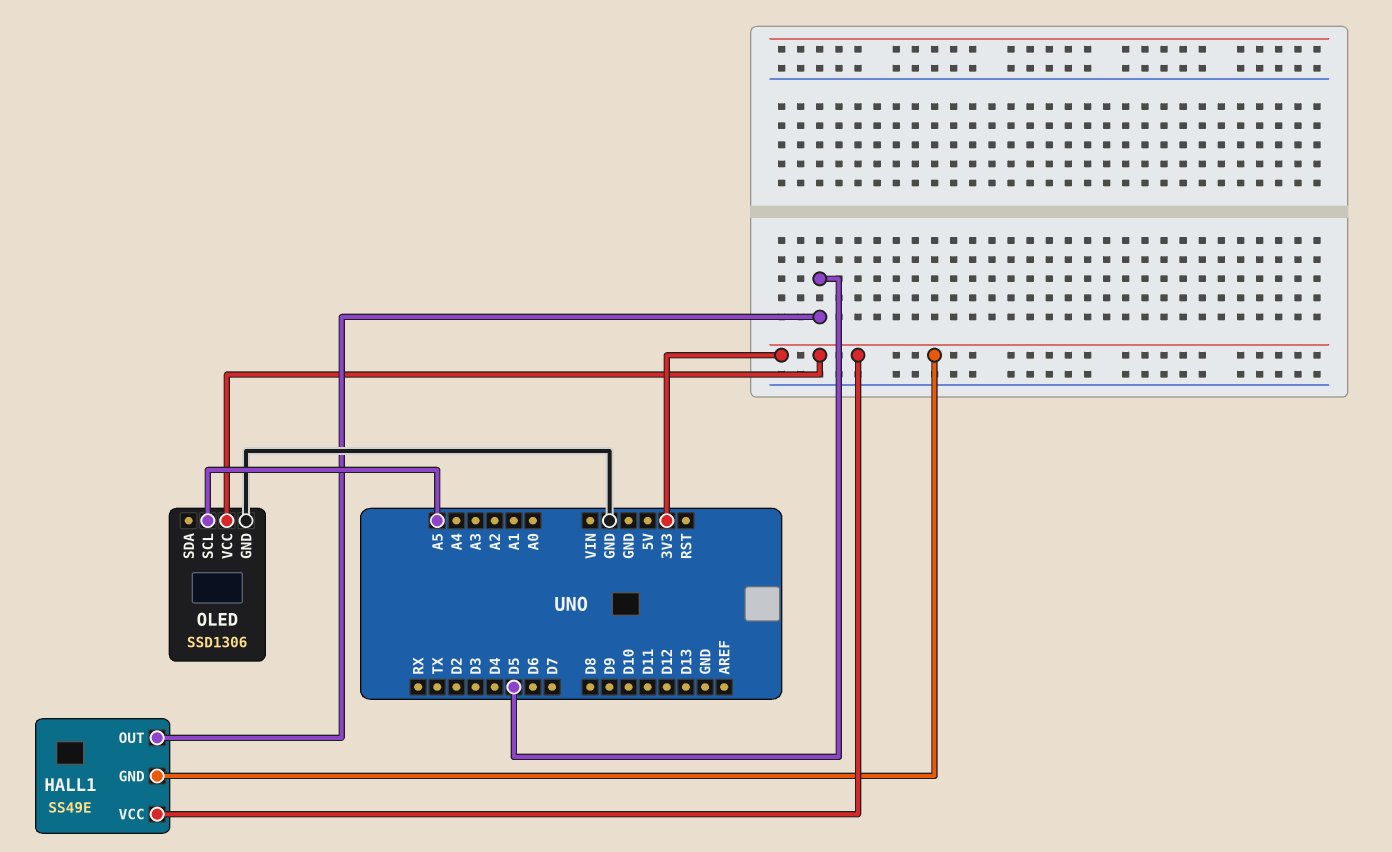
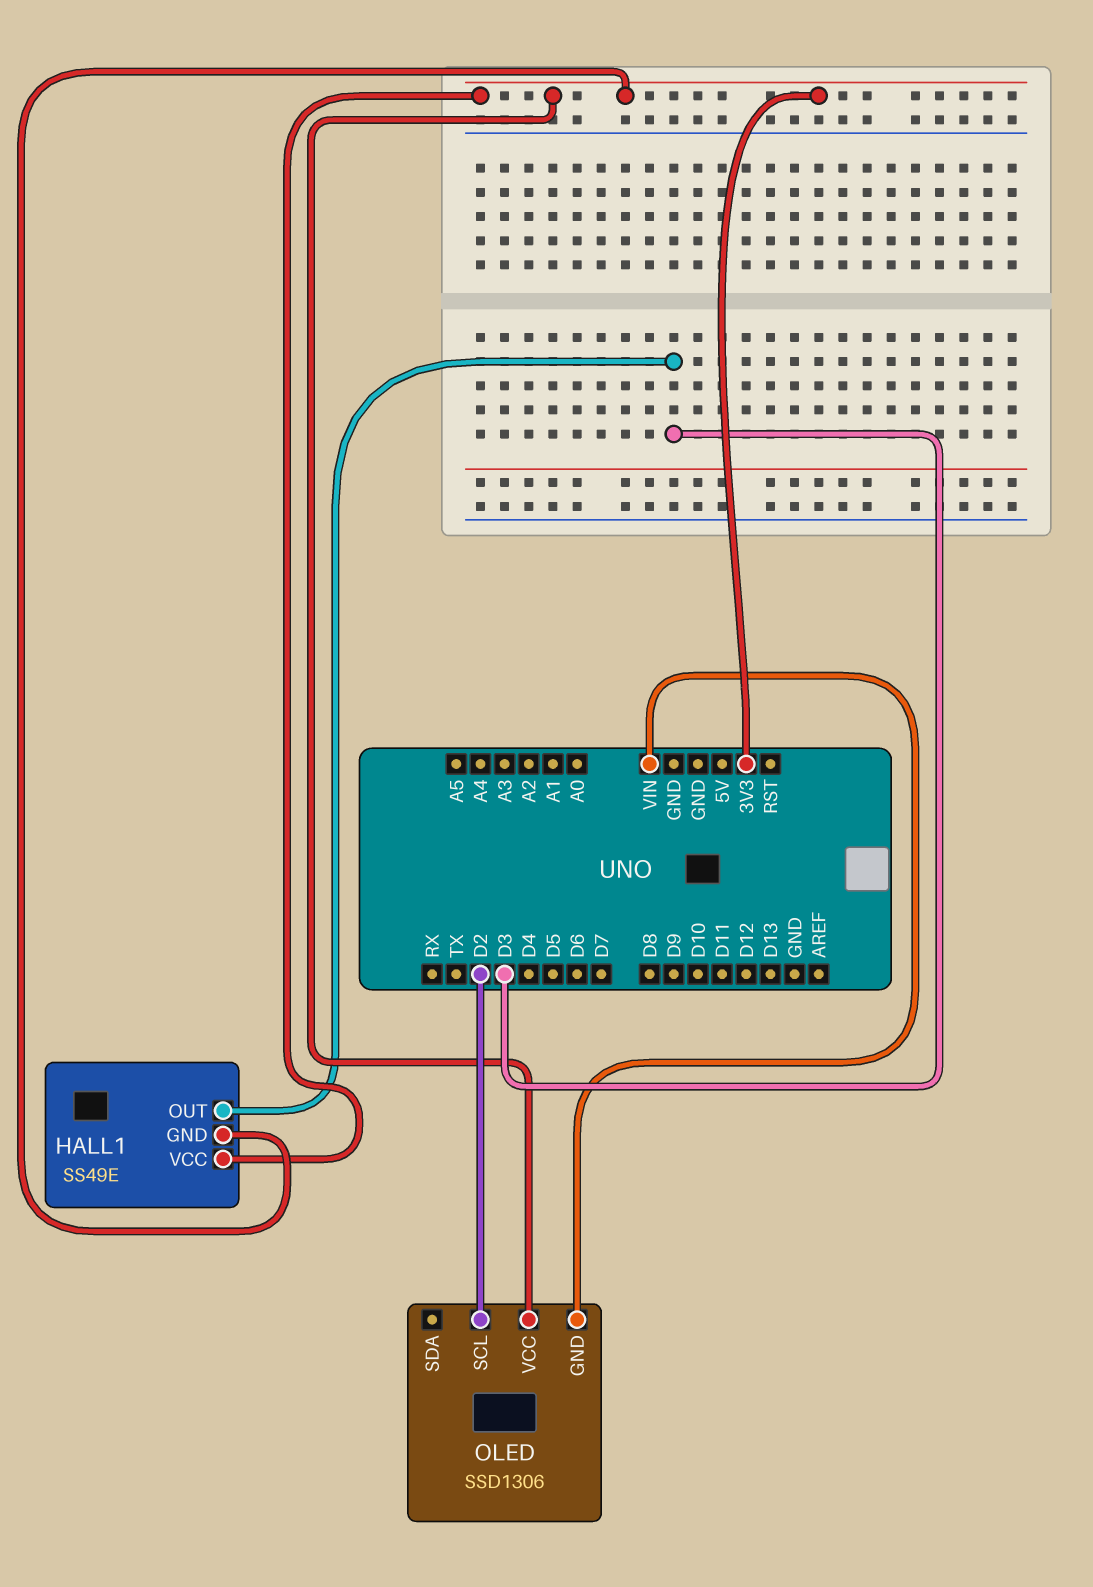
HALL1 pin OUT: D5 -> D3
OLED pin GND: GND -> VIN
OLED pin SCL: A5 -> D2

